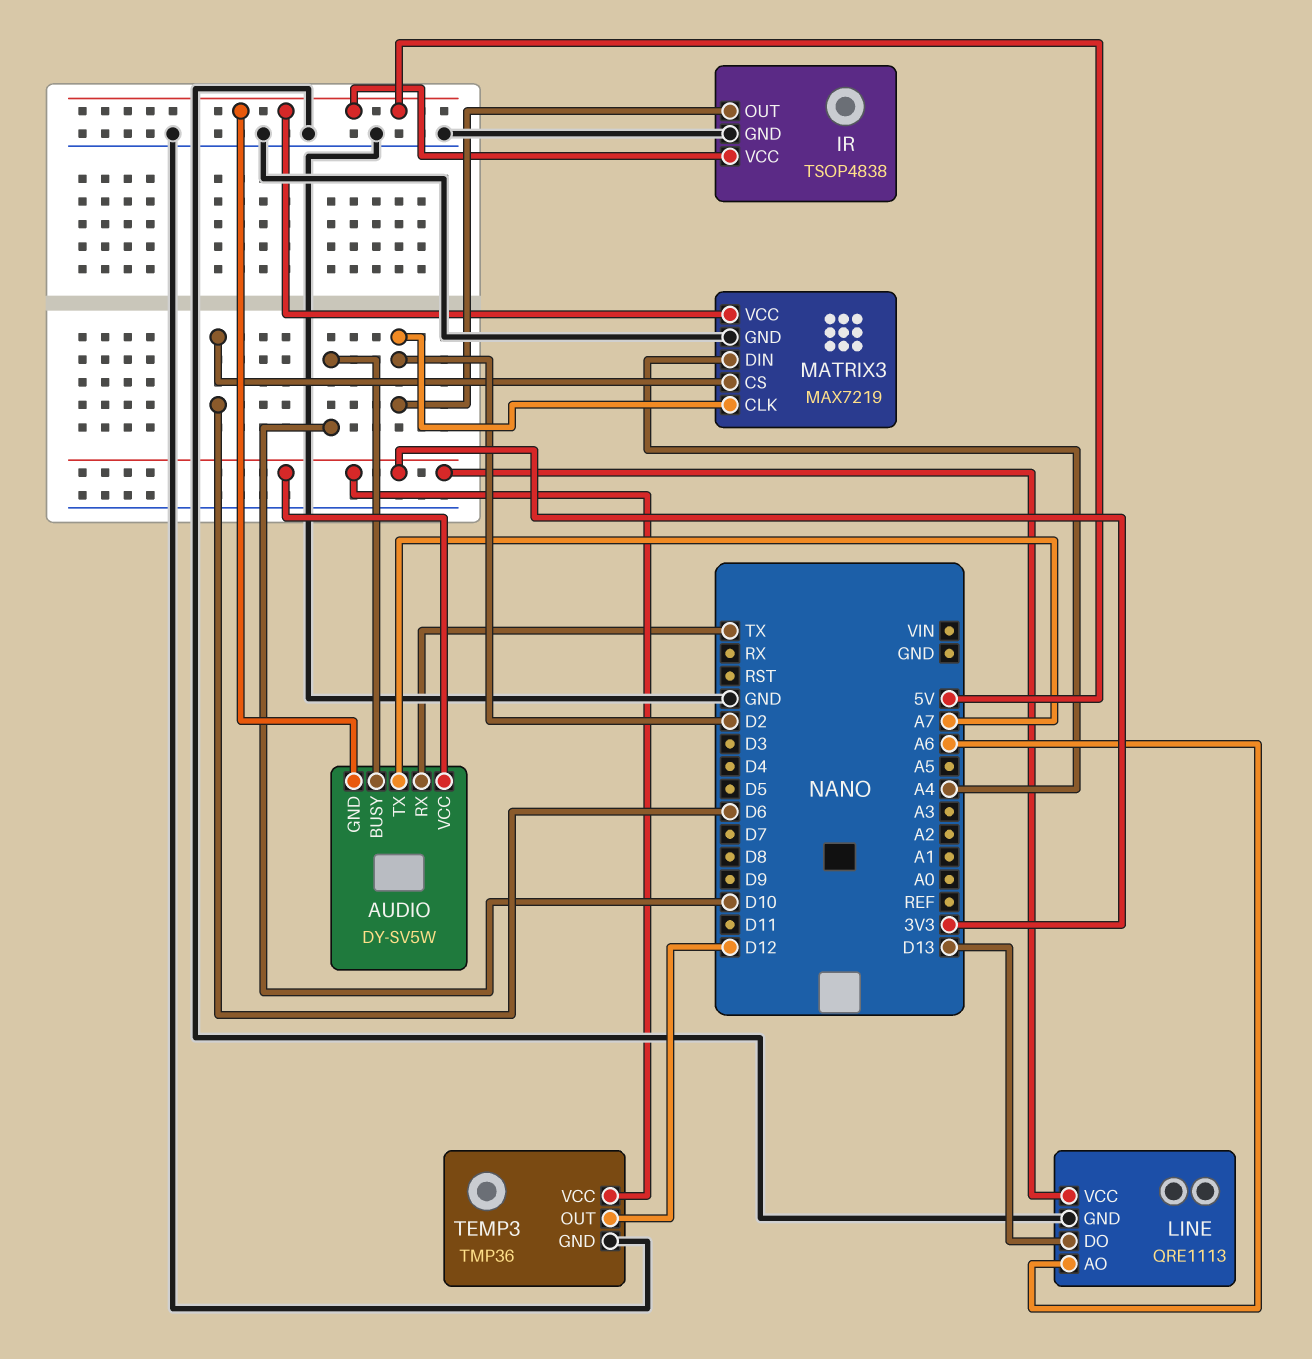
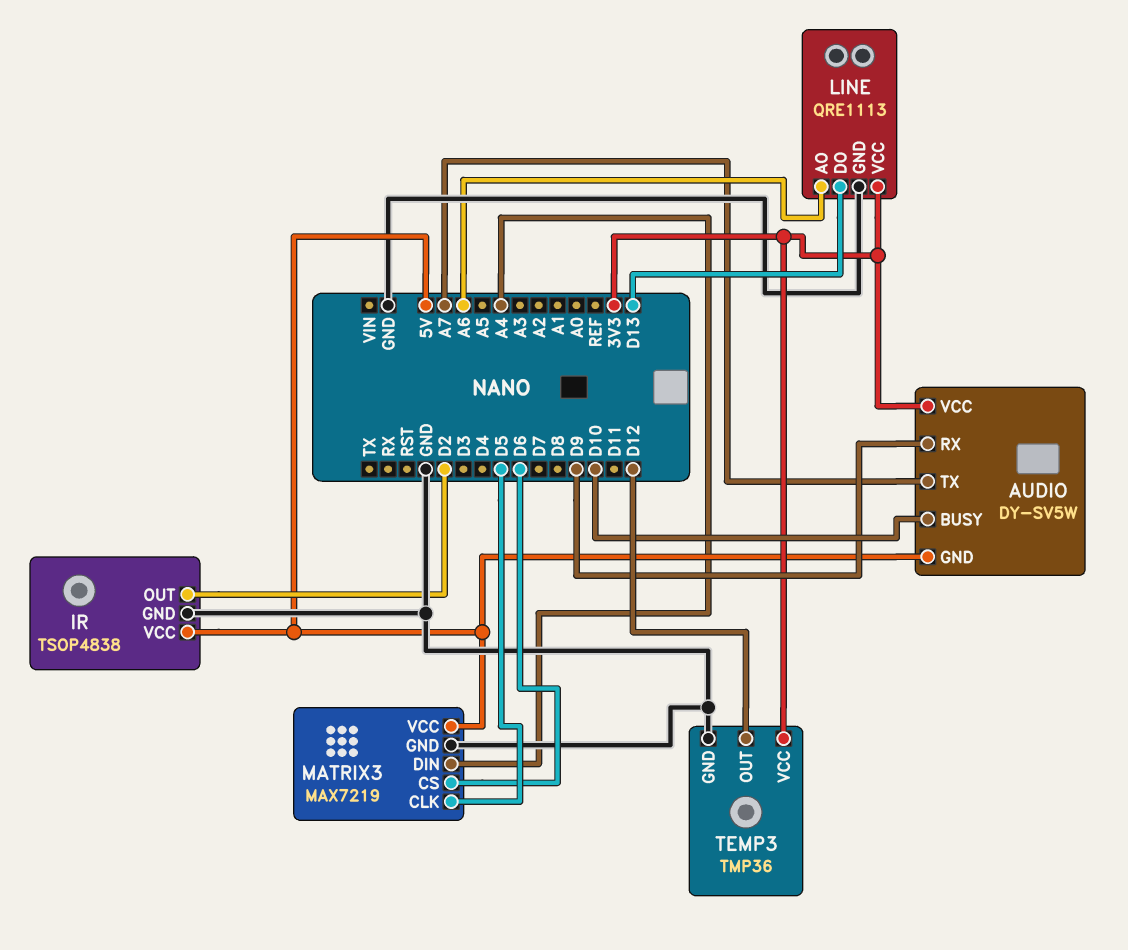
AUDIO pin RX: TX -> D9
MATRIX3 pin CLK: D2 -> D5

